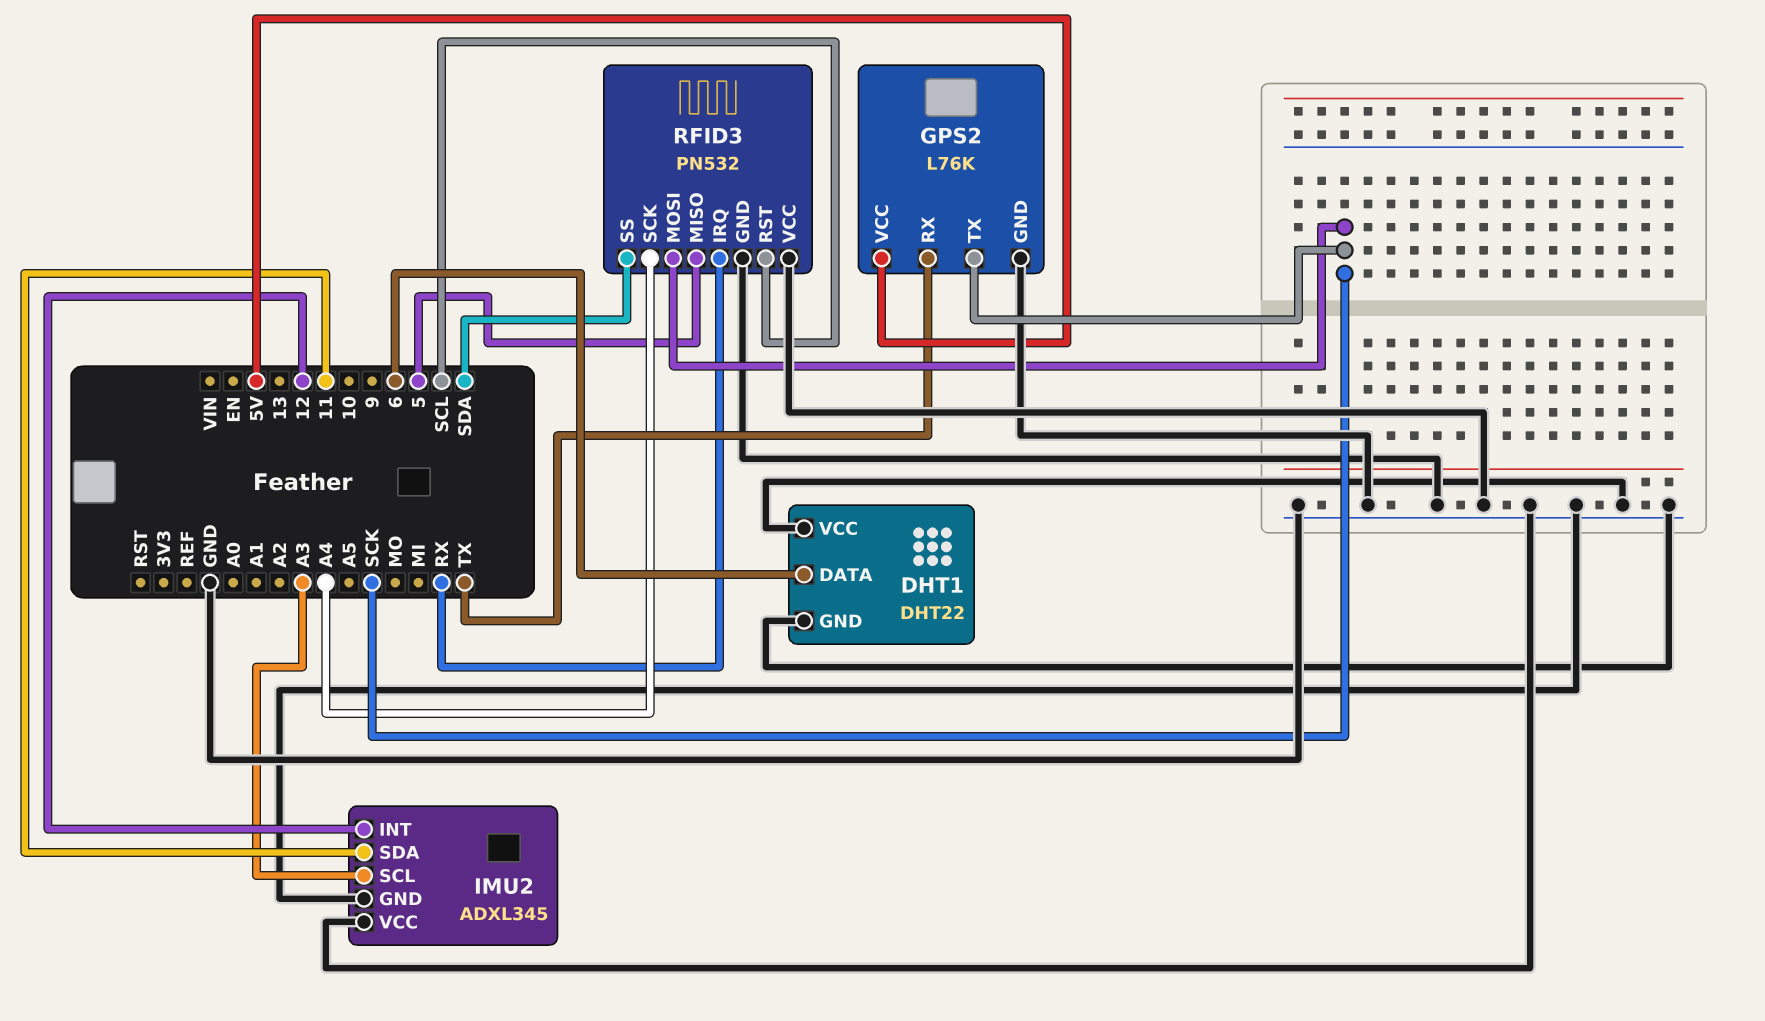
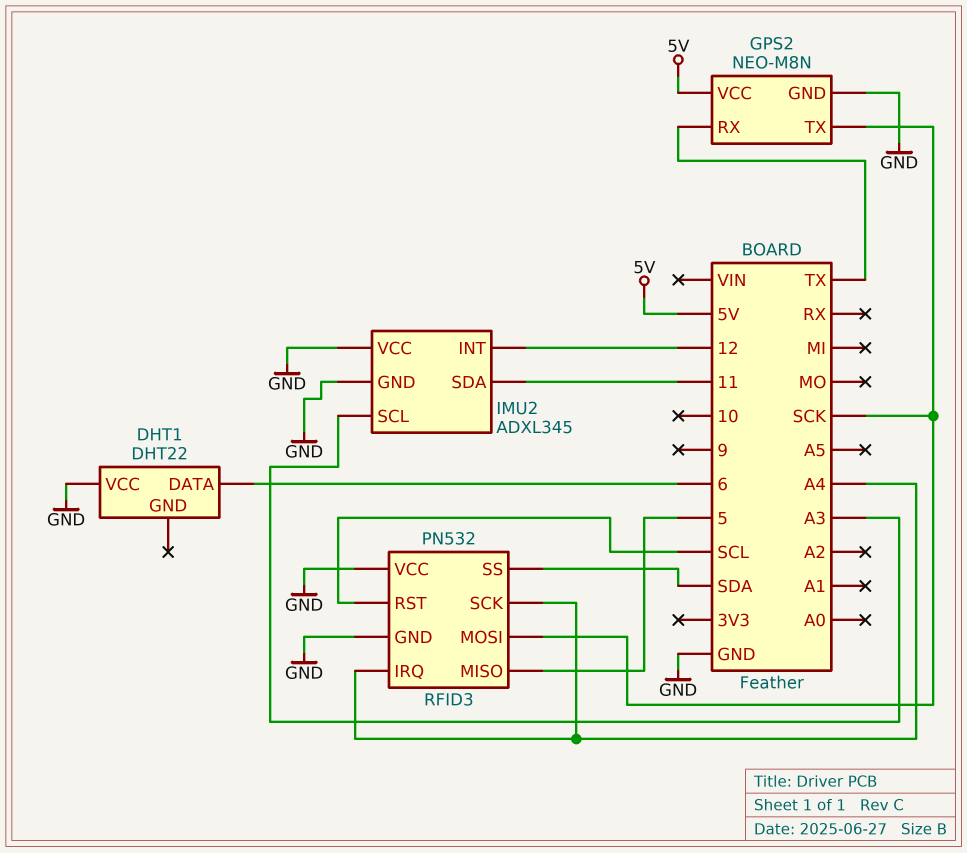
DHT1 pin GND: GND -> none
GPS2: L76K -> NEO-M8N
RFID3 pin IRQ: RX -> A4

